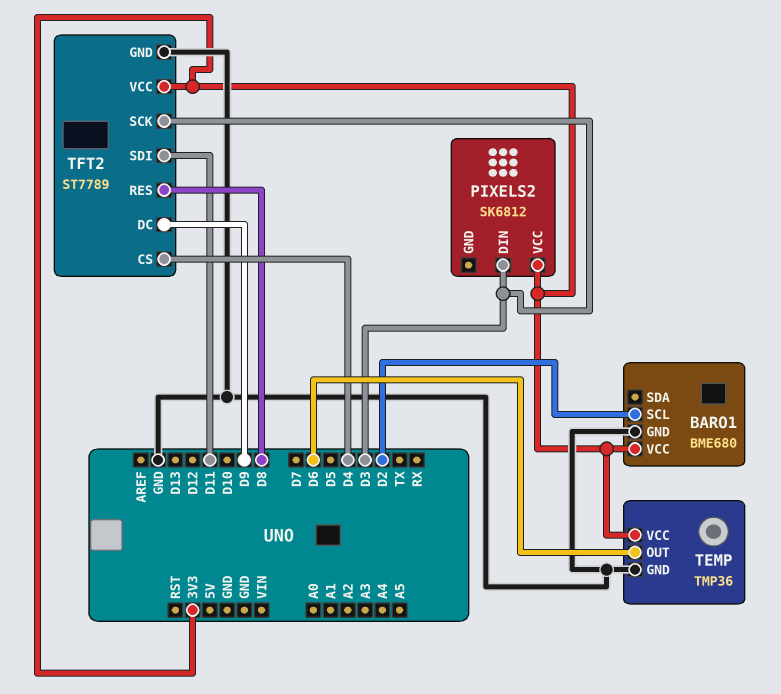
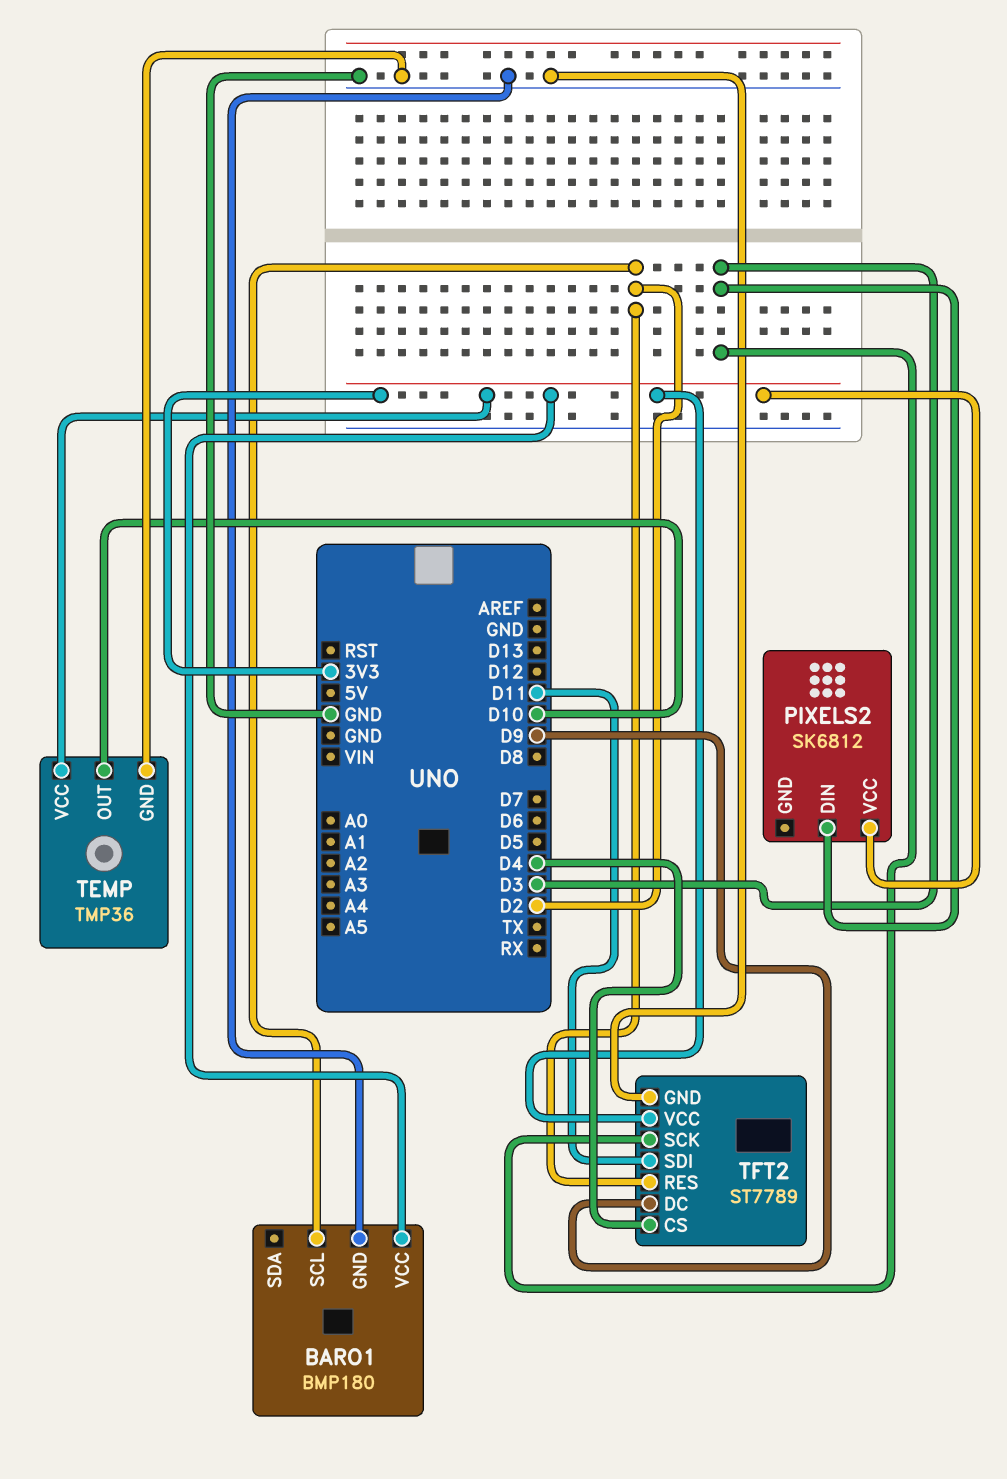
BARO1: BME680 -> BMP180
TEMP pin OUT: D6 -> D10
TFT2 pin RES: D8 -> D2

